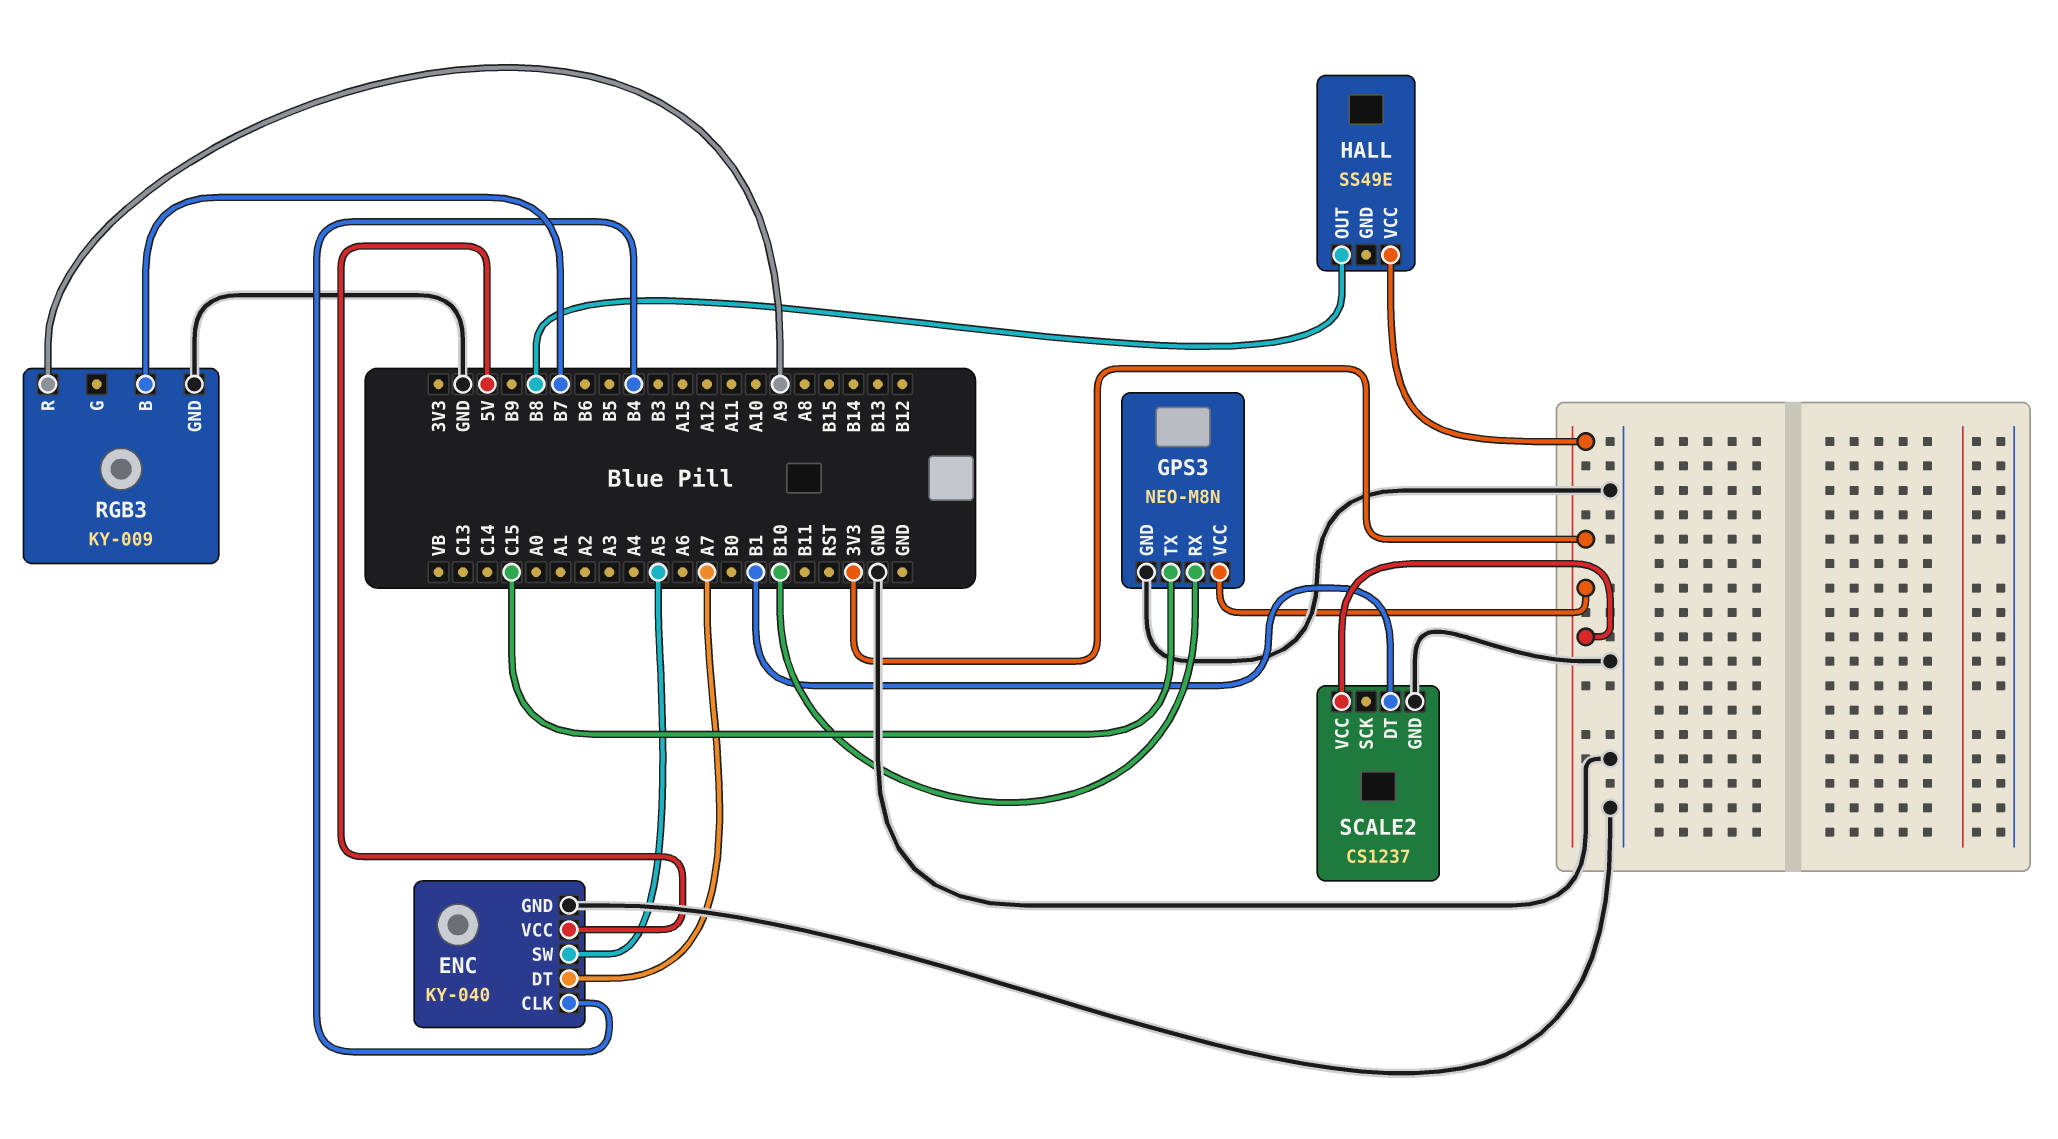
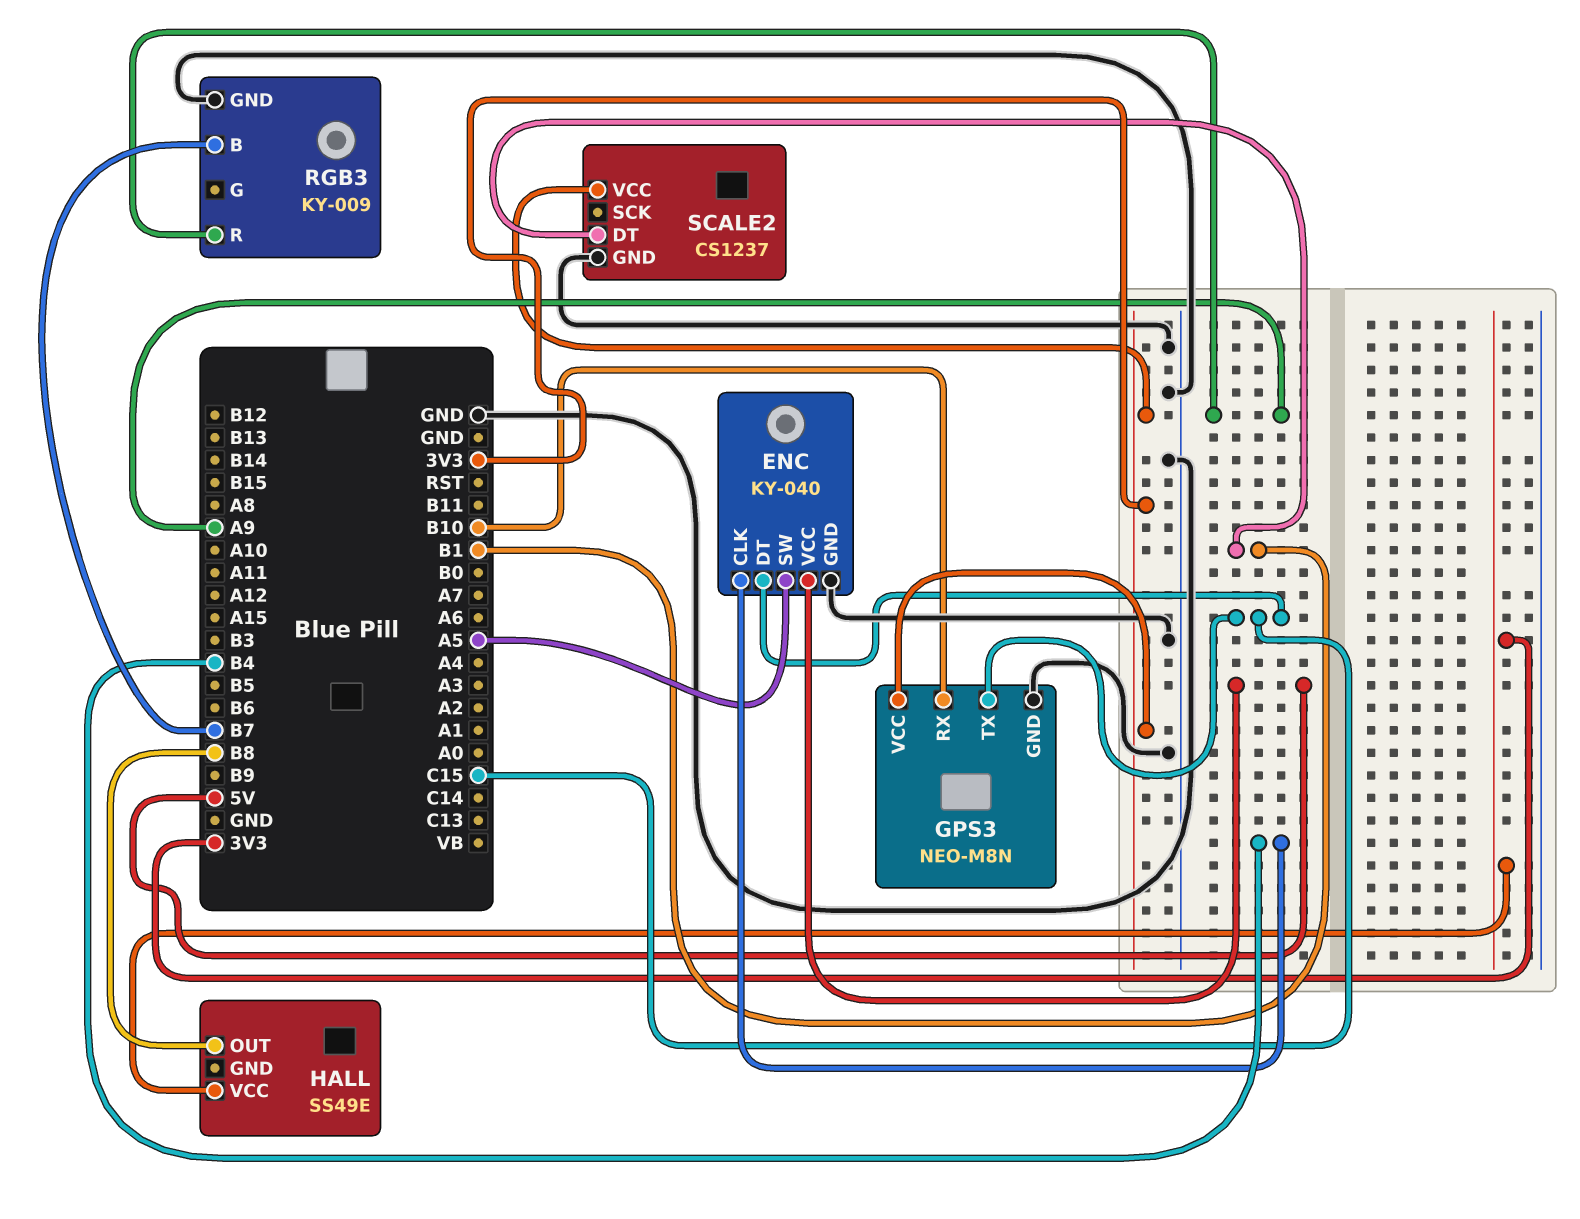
ENC pin DT: A7 -> C15

